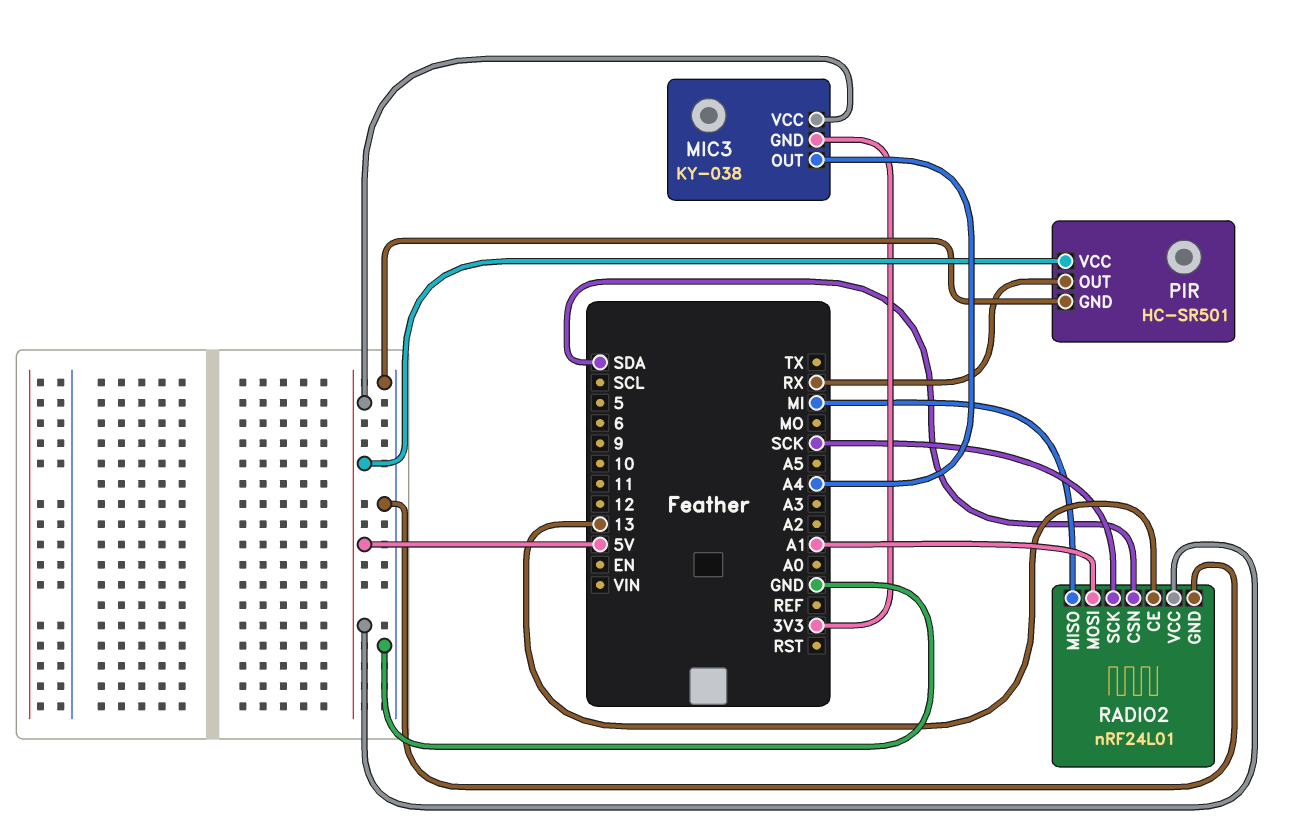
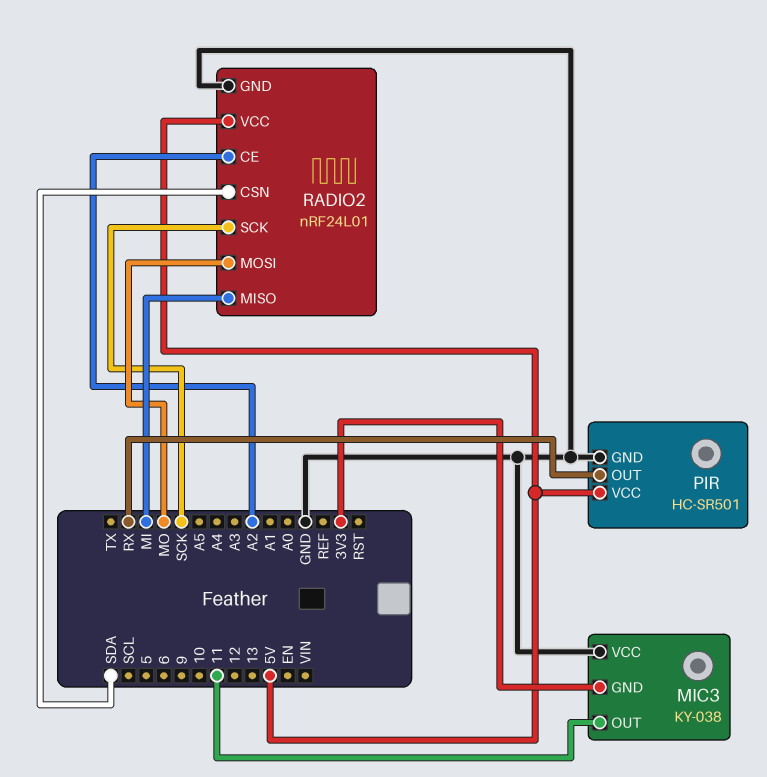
MIC3 pin OUT: A4 -> 11
MIC3 pin VCC: 5V -> GND
RADIO2 pin CE: 13 -> A2
RADIO2 pin MOSI: A1 -> MO

